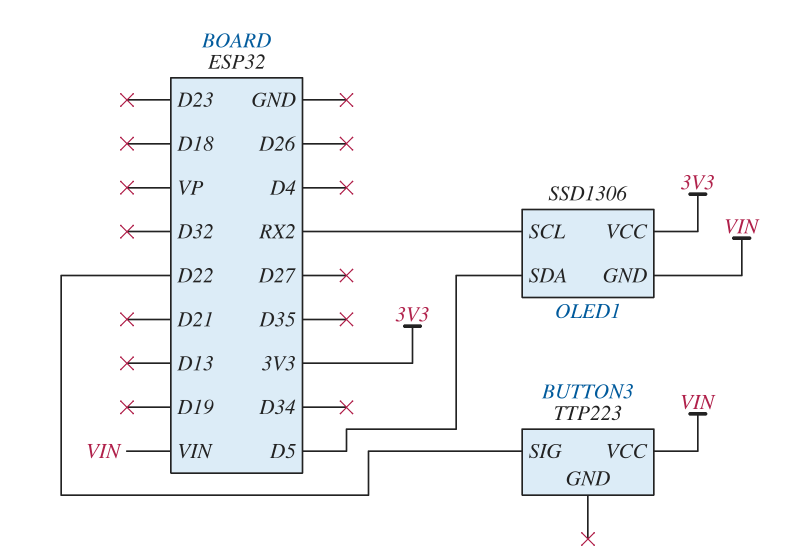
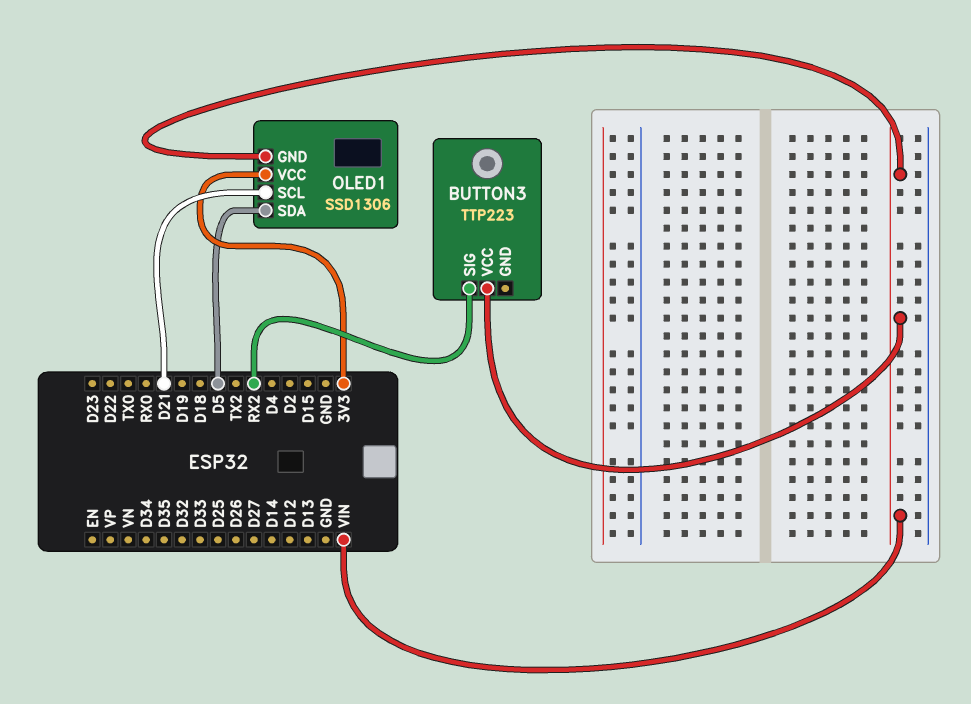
BUTTON3 pin SIG: D22 -> RX2
OLED1 pin SCL: RX2 -> D21

